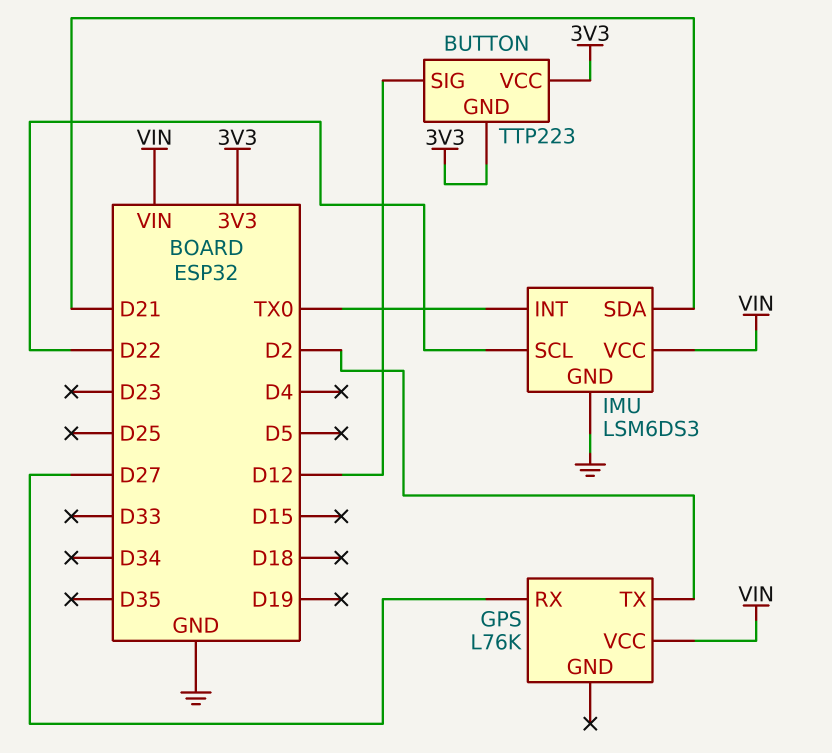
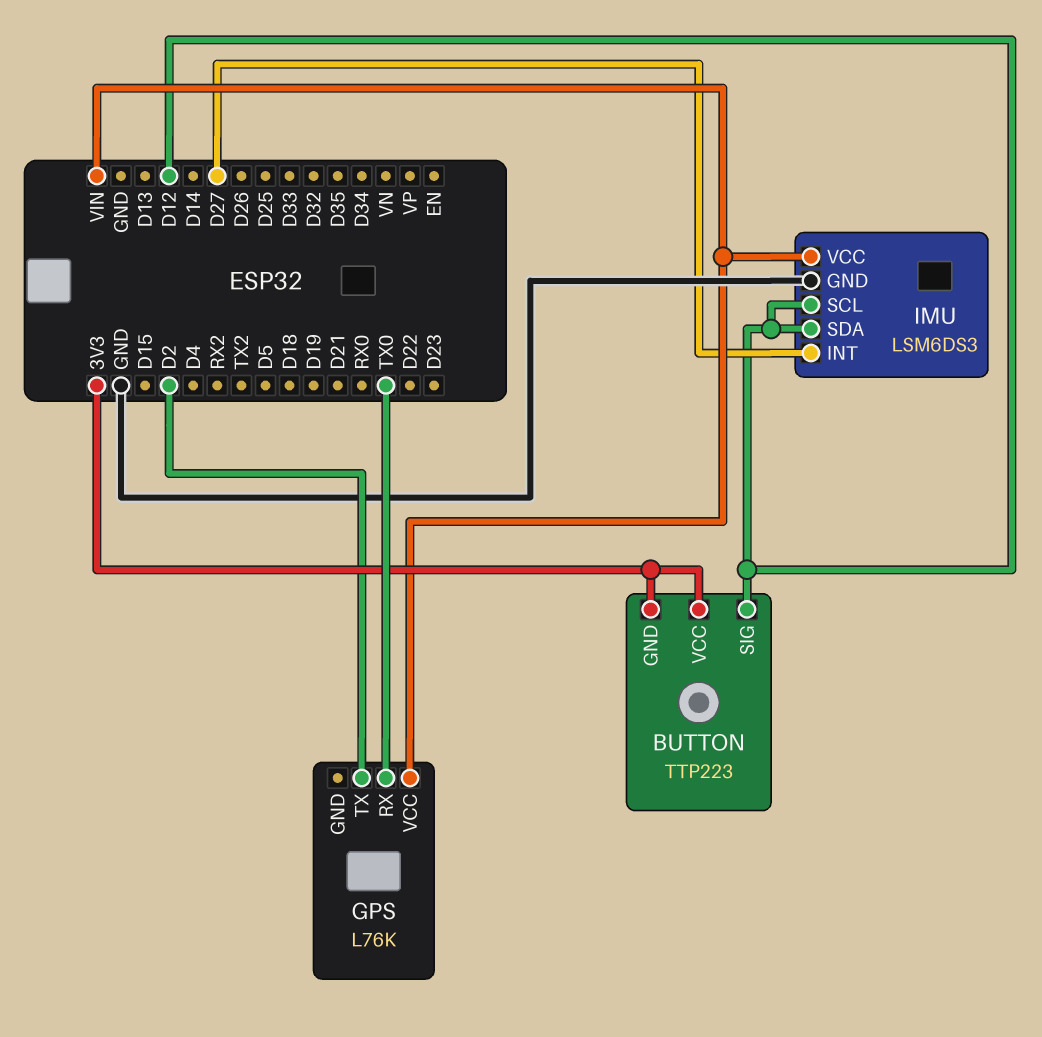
GPS pin RX: D27 -> TX0
IMU pin INT: TX0 -> D27
IMU pin SCL: D22 -> D12
IMU pin SDA: D21 -> D12

